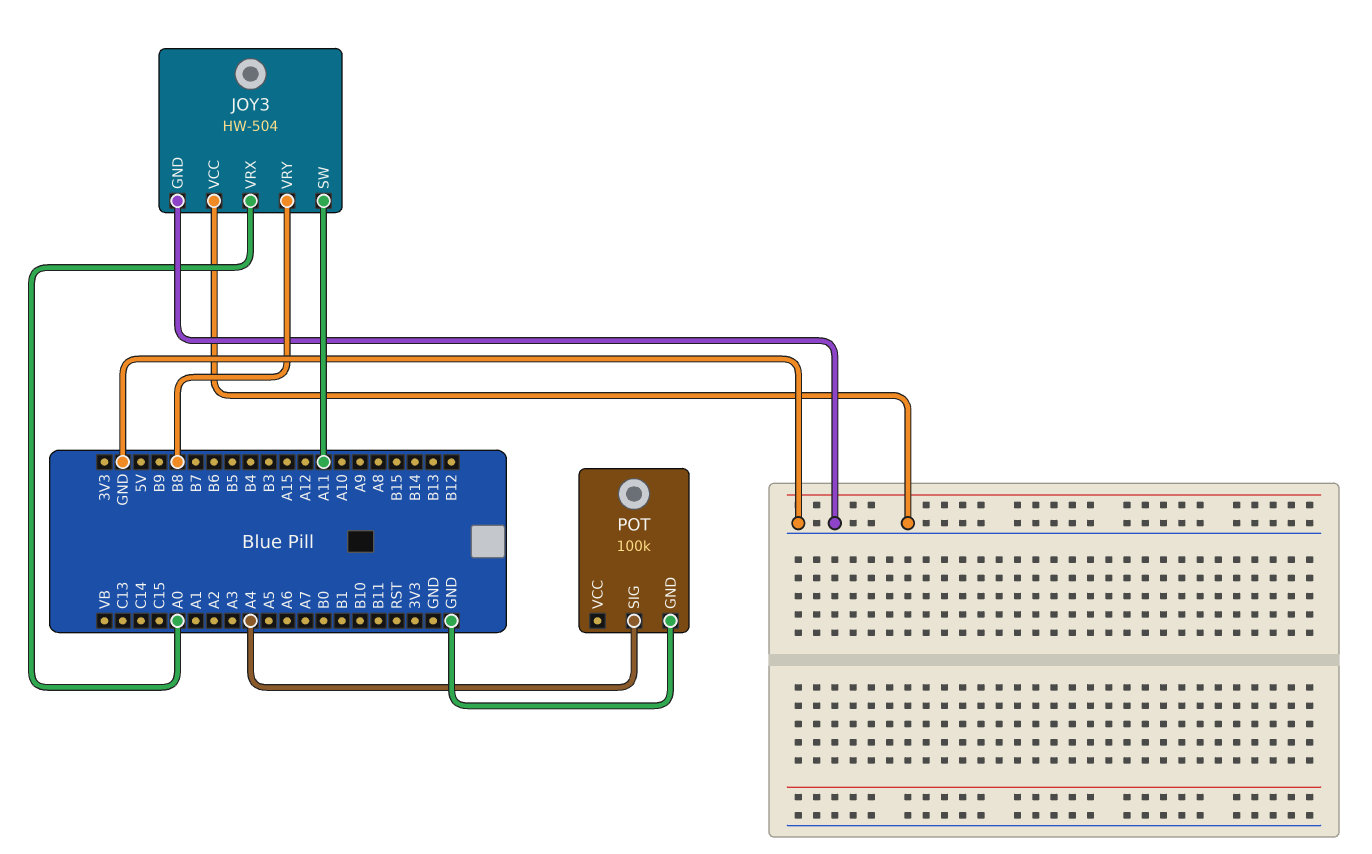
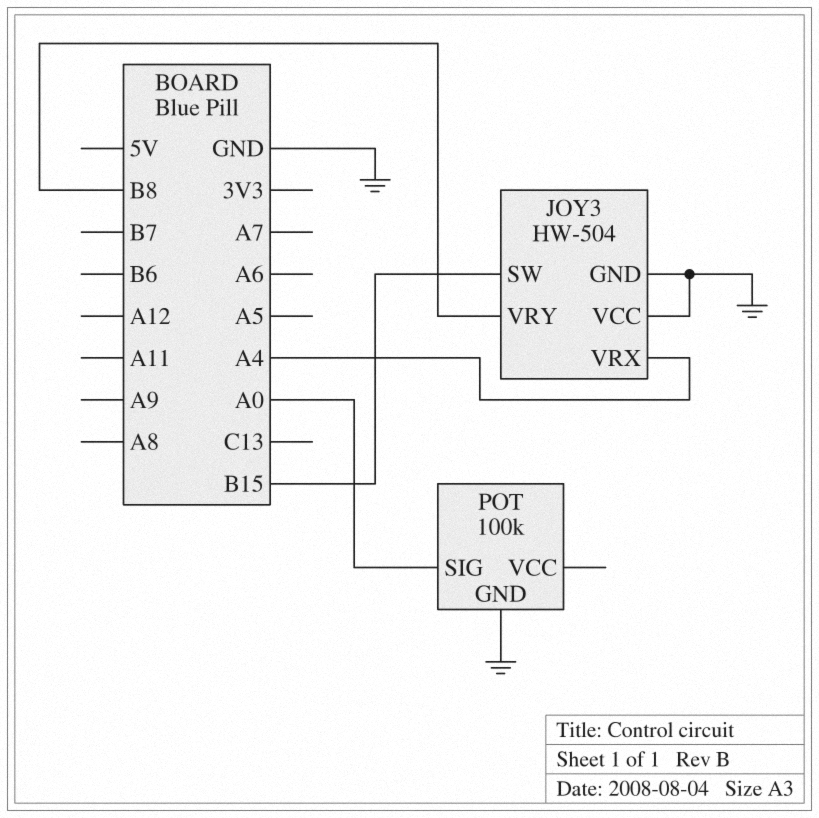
JOY3 pin SW: A11 -> B15
JOY3 pin VRX: A0 -> A4
POT pin SIG: A4 -> A0

